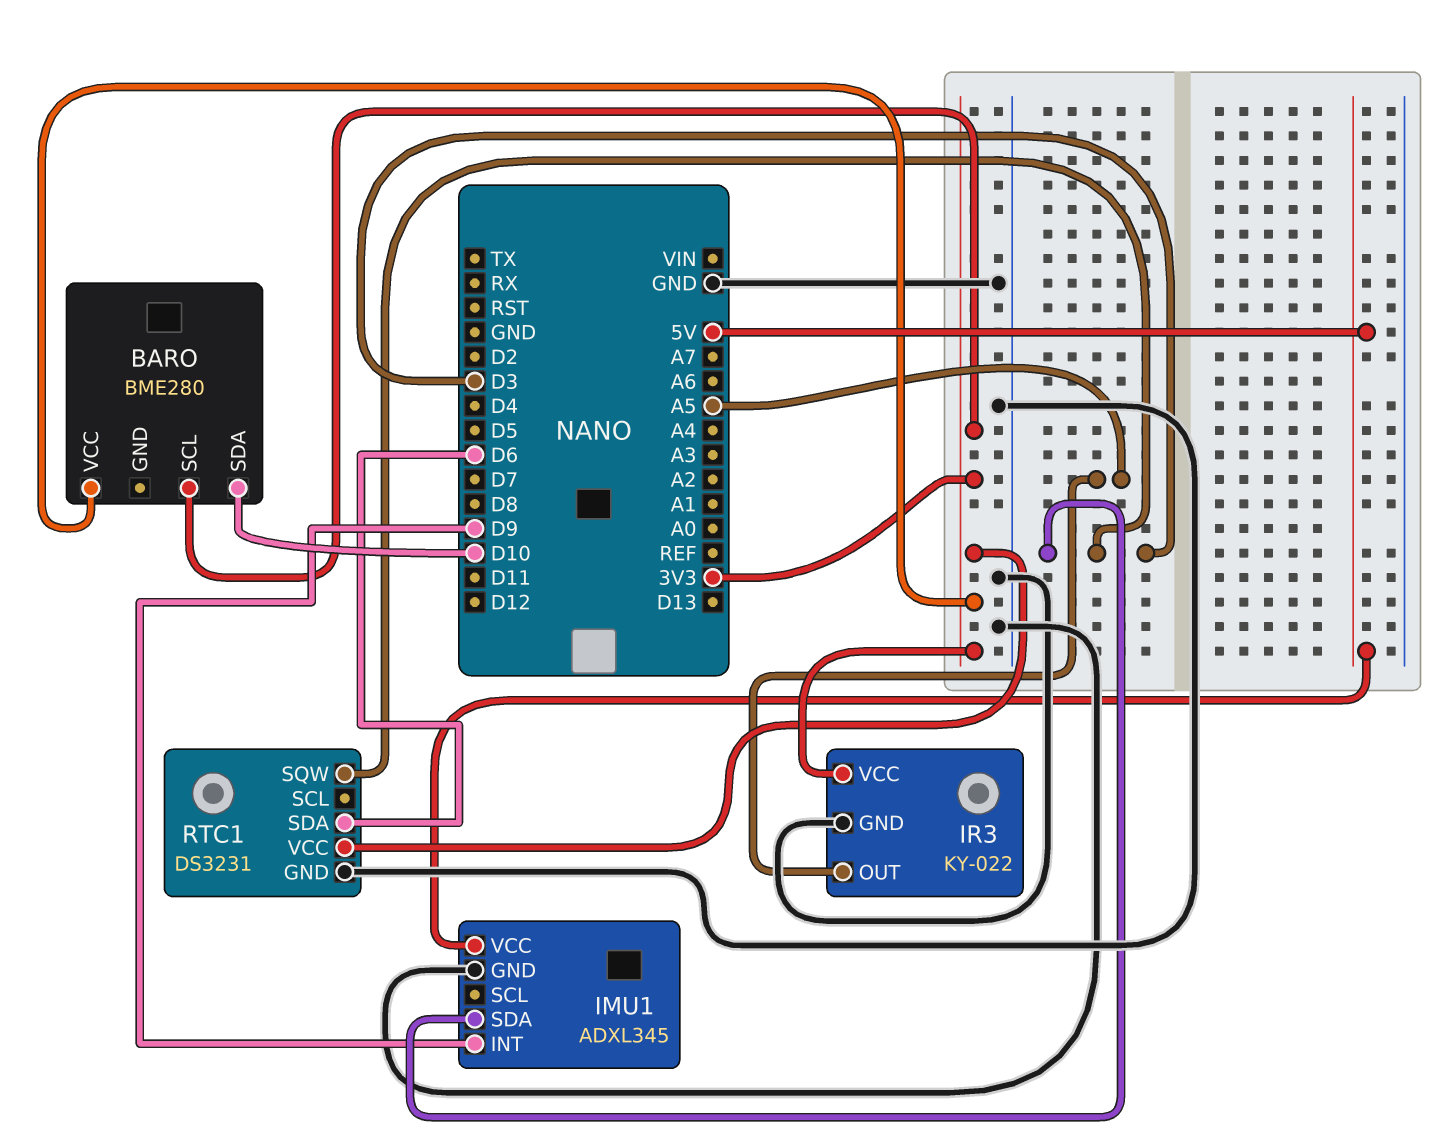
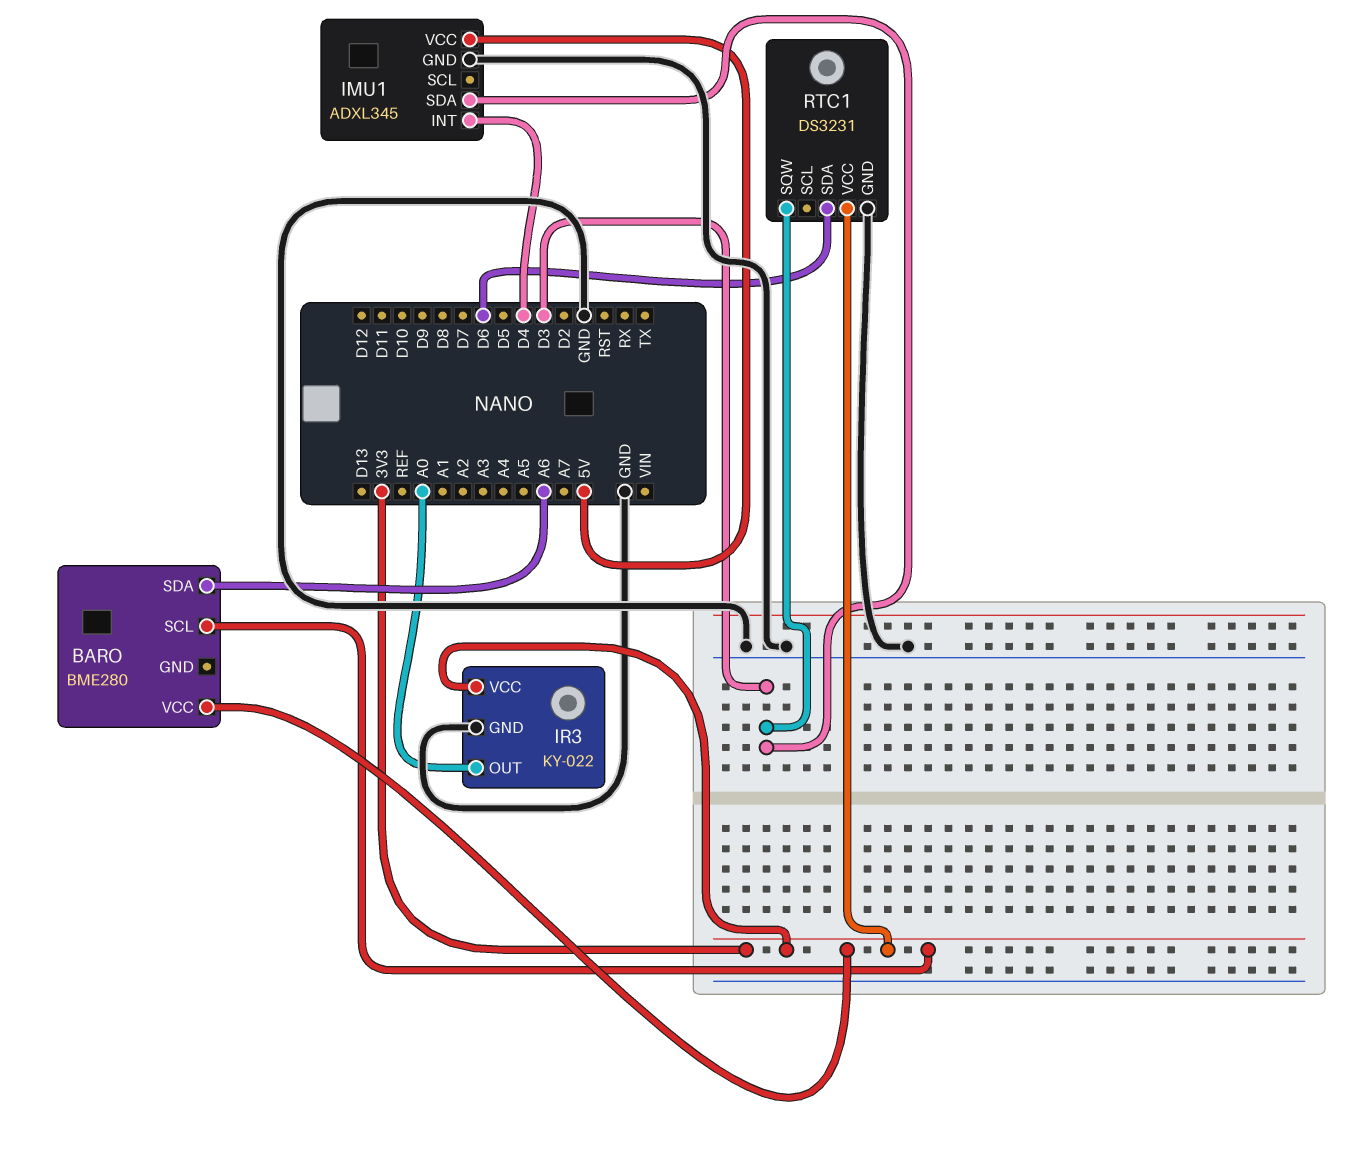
BARO pin SDA: D10 -> A6
IMU1 pin INT: D9 -> D4
IR3 pin OUT: A5 -> A0

